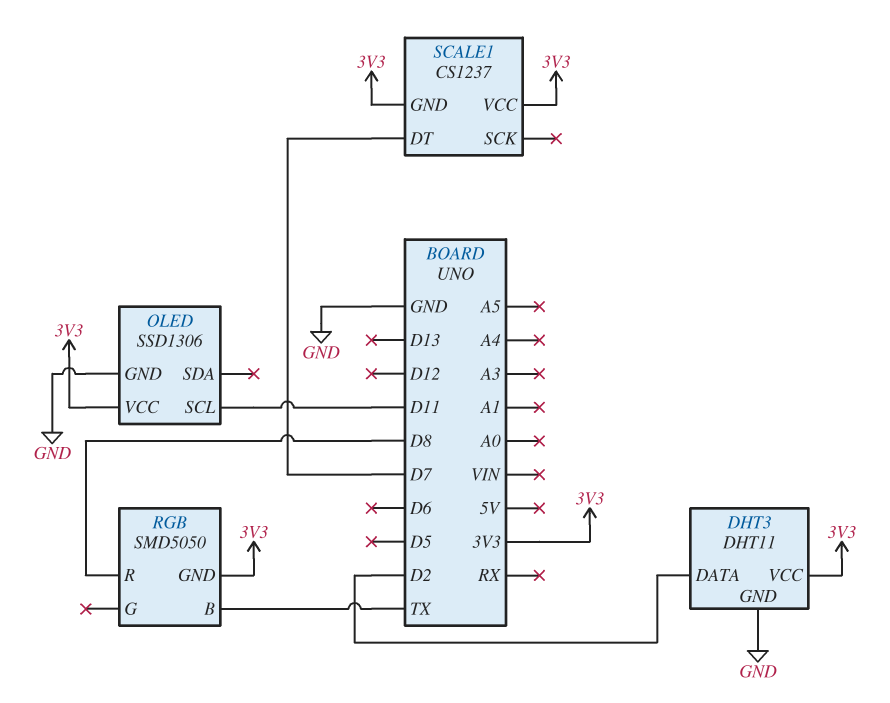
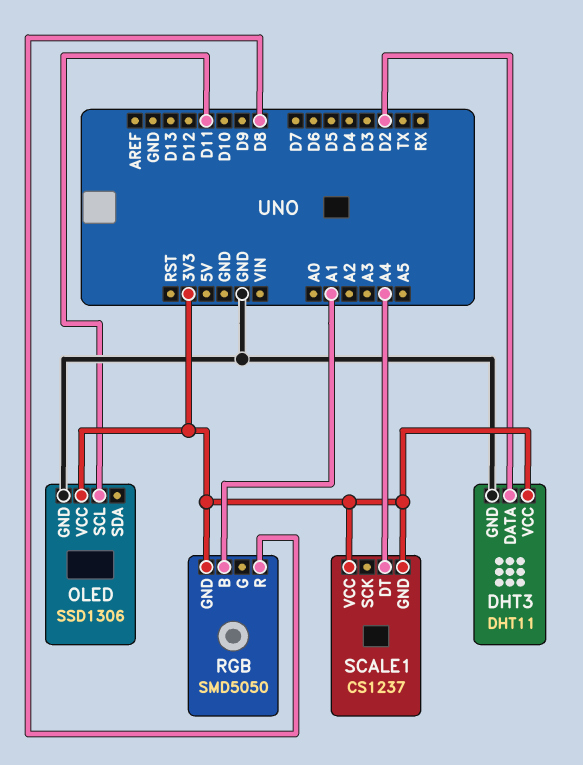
RGB pin B: TX -> A1
SCALE1 pin DT: D7 -> A4

